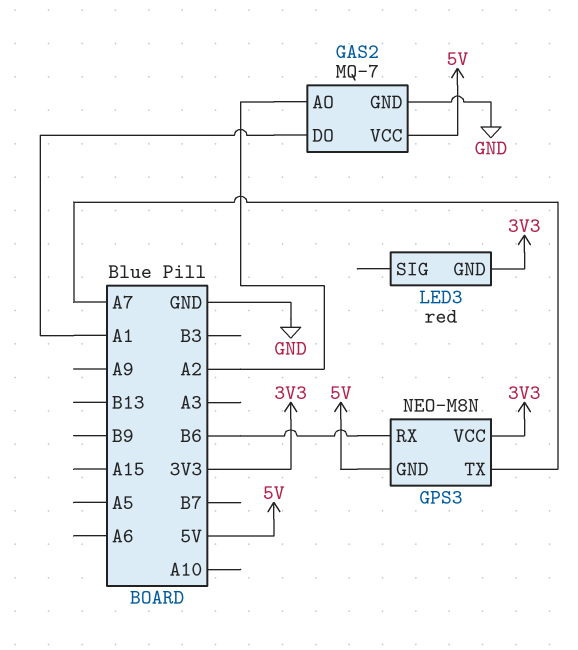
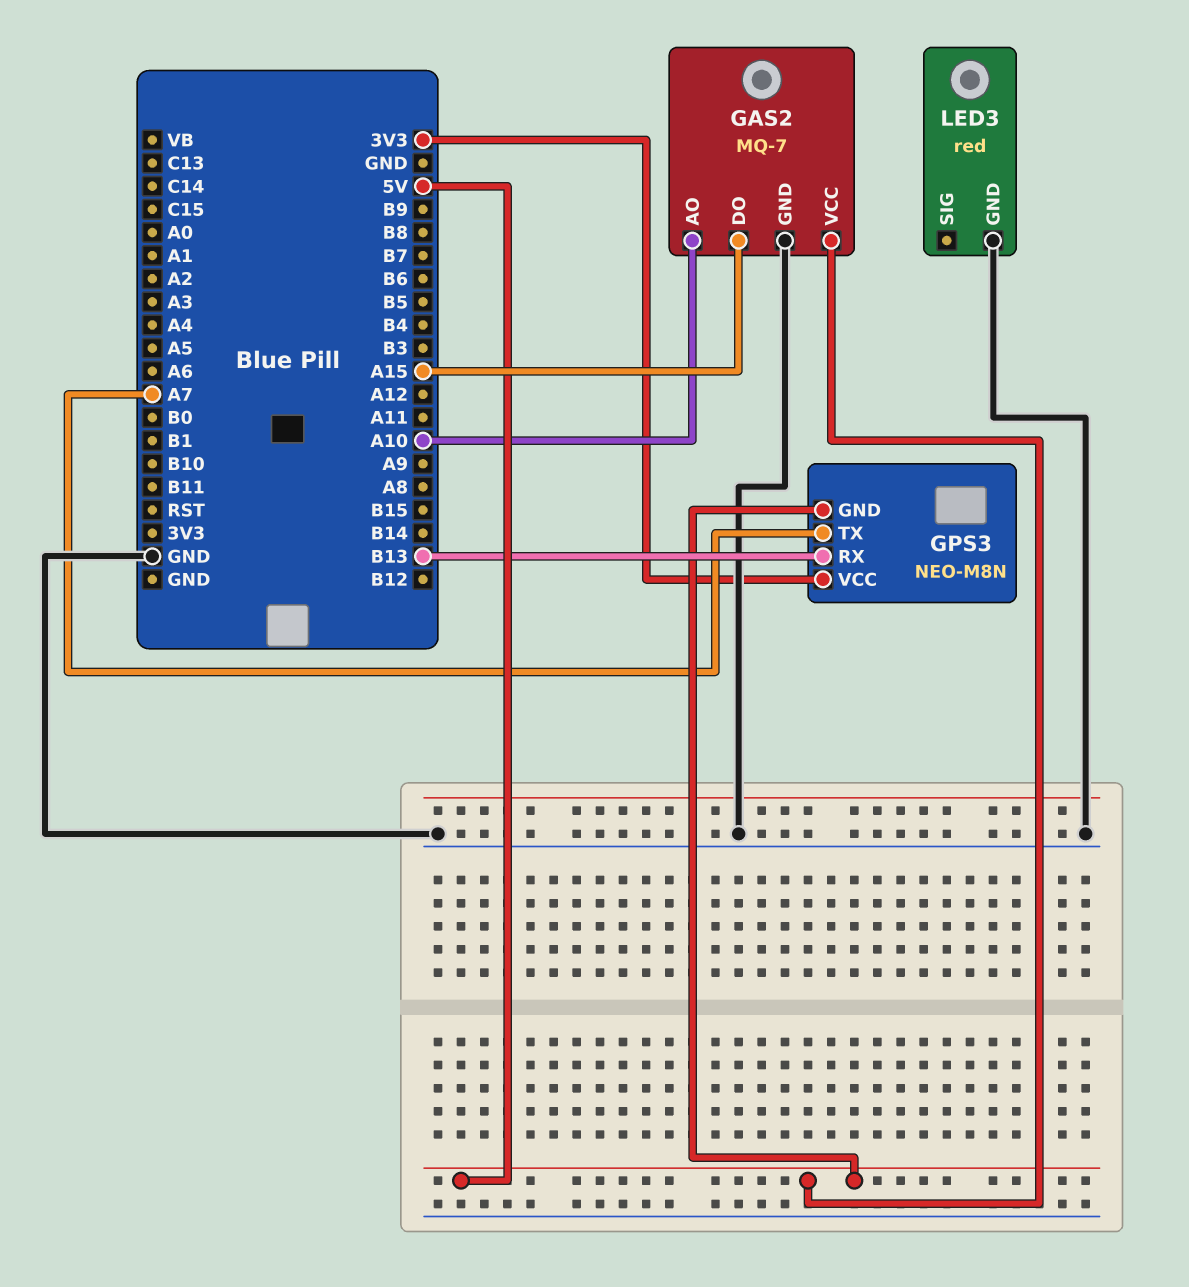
GAS2 pin AO: A2 -> A10
GAS2 pin DO: A1 -> A15
GPS3 pin RX: B6 -> B13
LED3 pin GND: 3V3 -> GND

